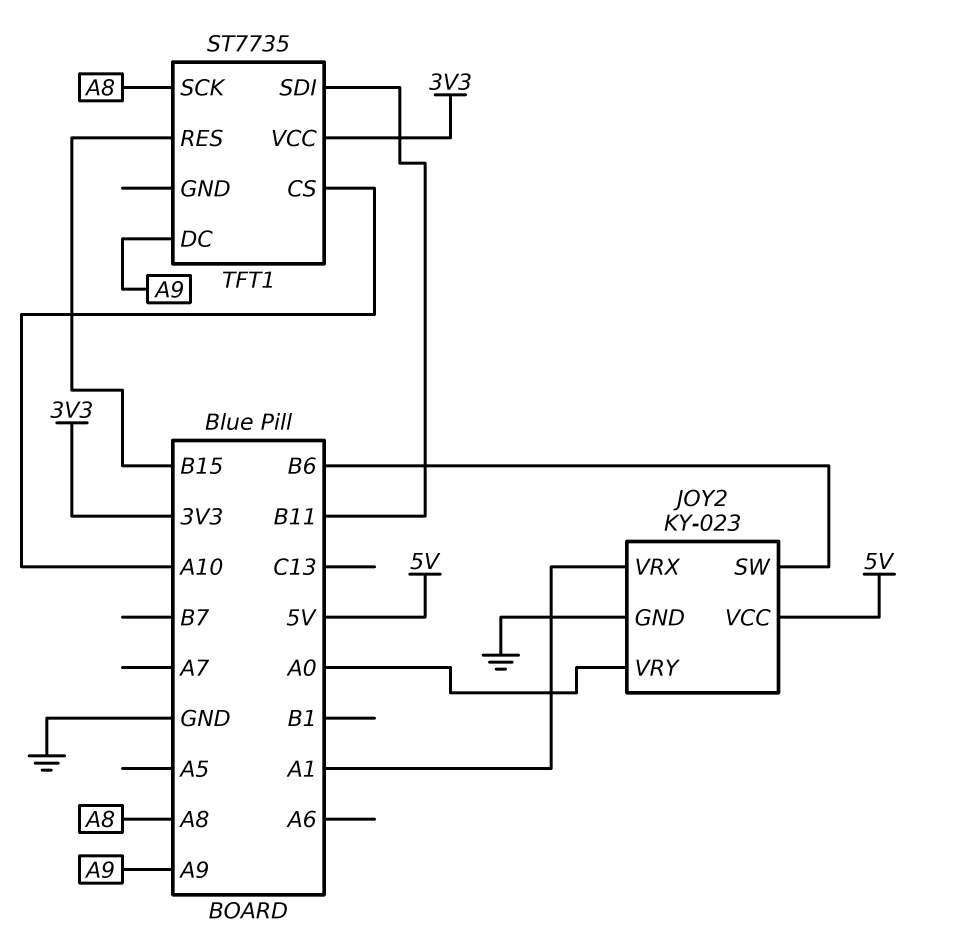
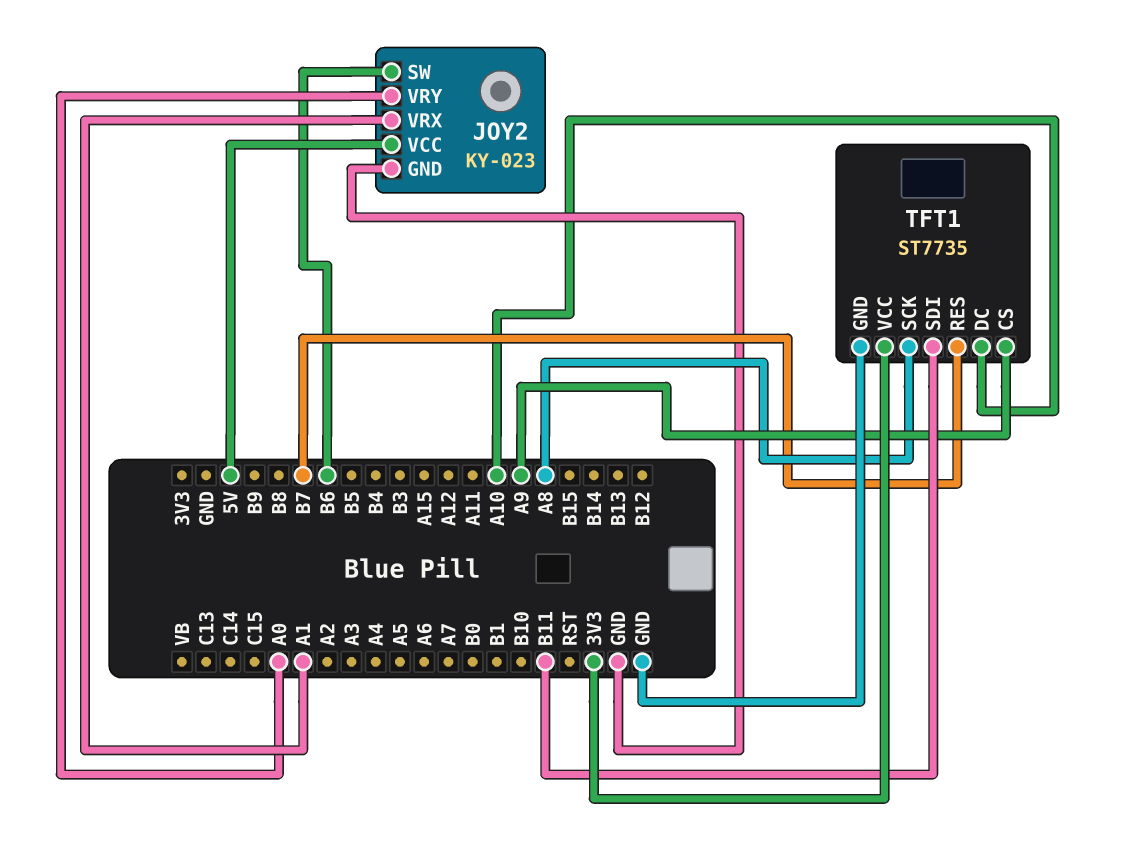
TFT1 pin CS: A10 -> A9
TFT1 pin DC: A9 -> A10
TFT1 pin GND: none -> GND
TFT1 pin RES: B15 -> B7

